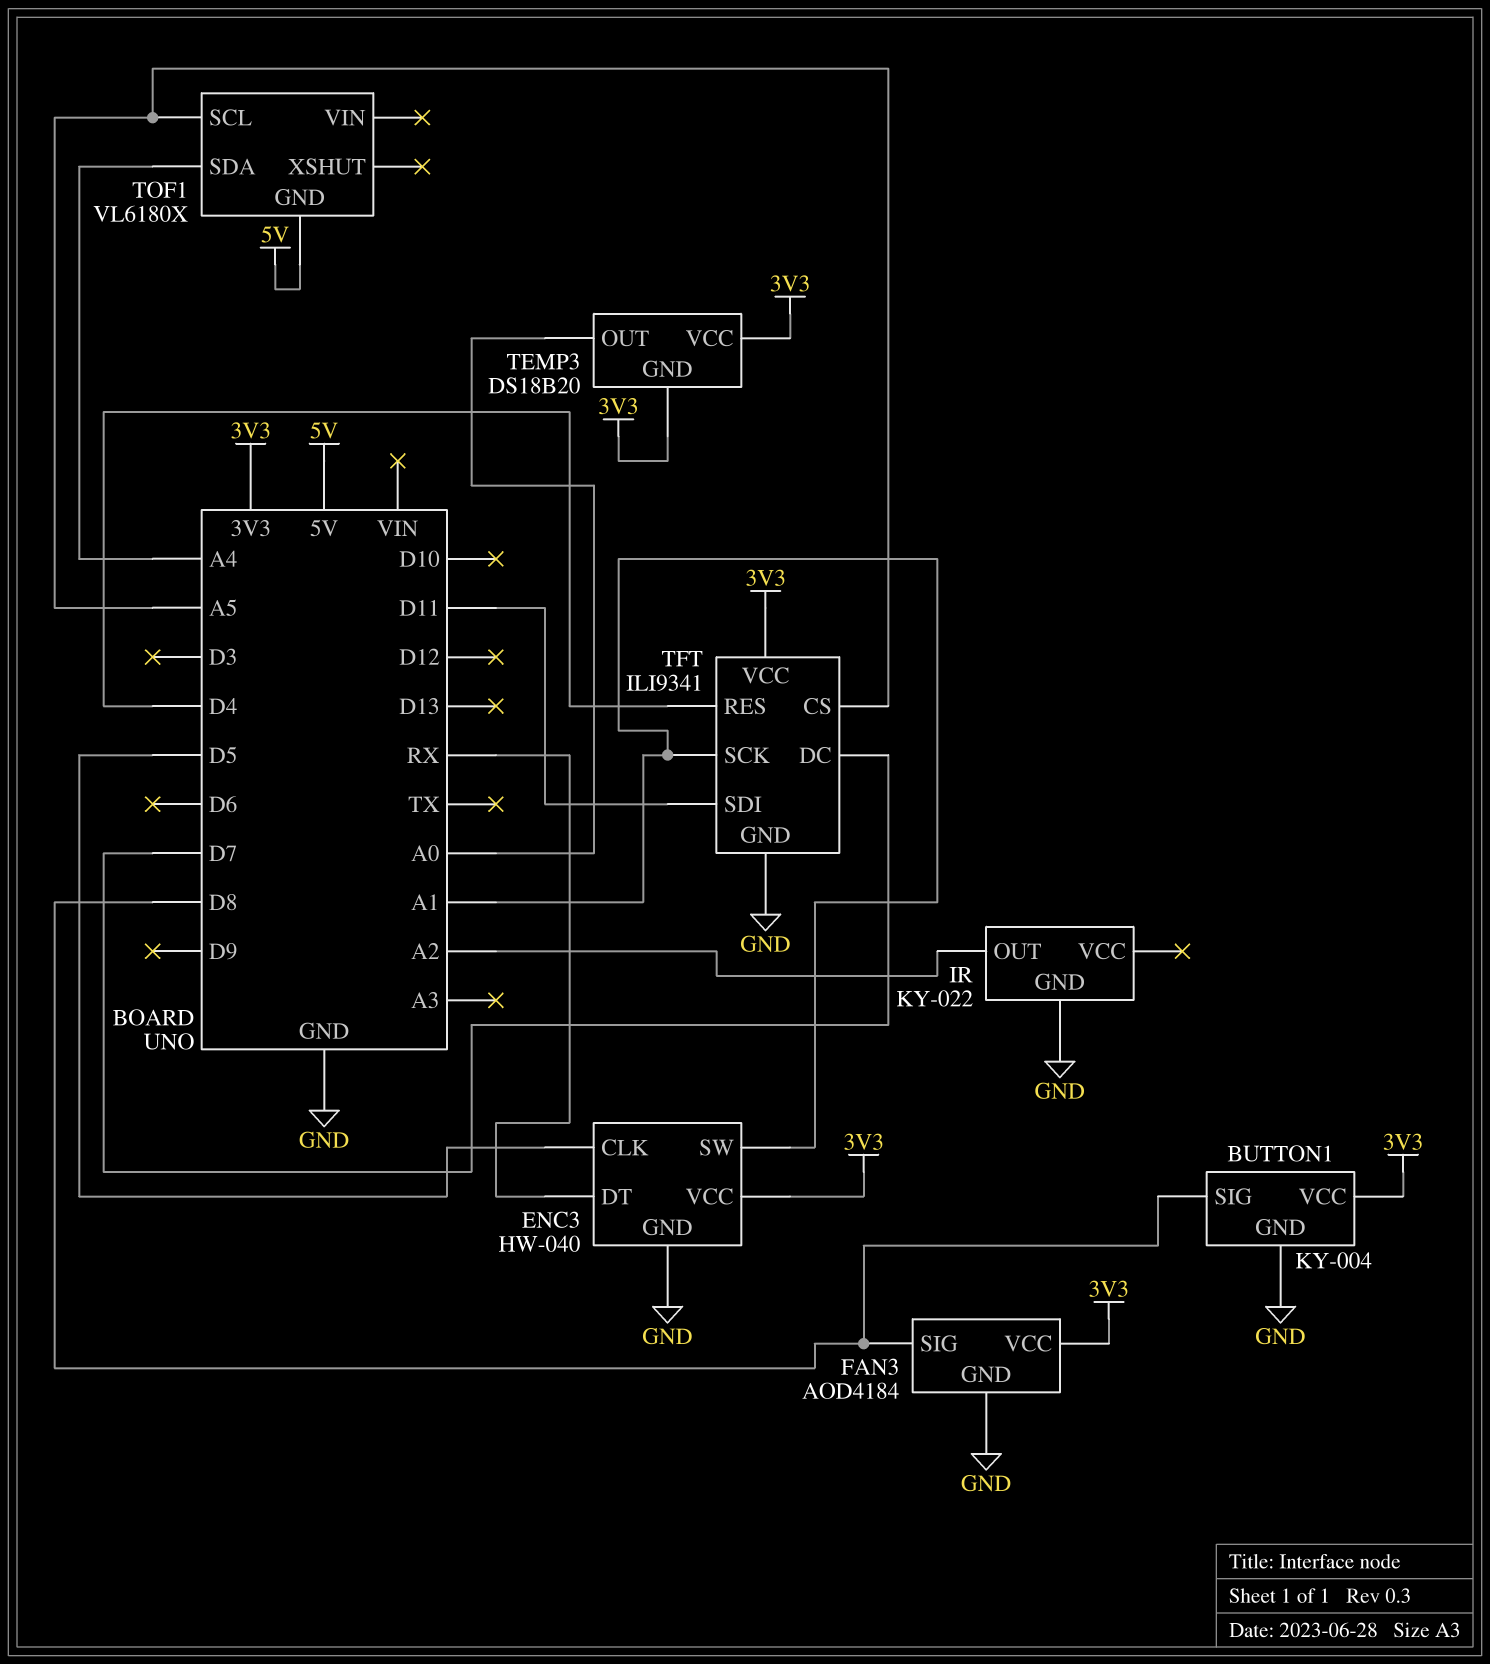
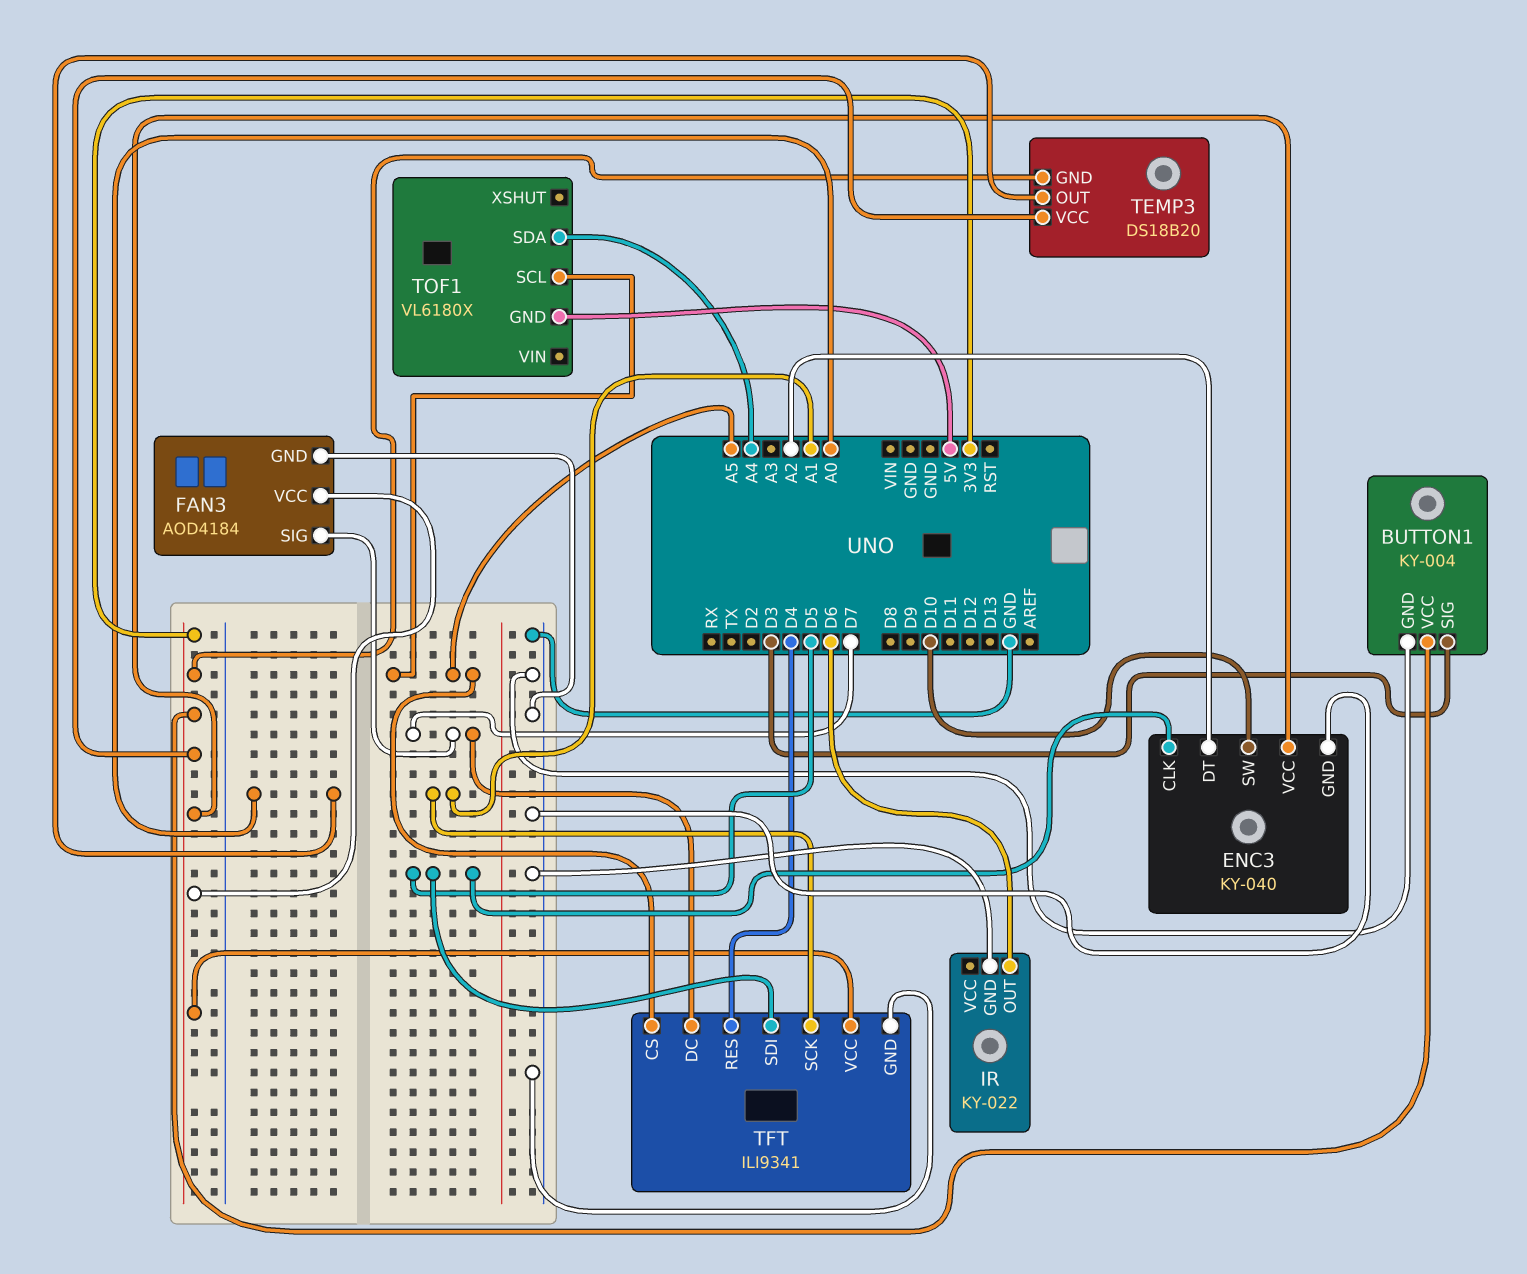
BUTTON1 pin SIG: D8 -> D3
ENC3: HW-040 -> KY-040
ENC3 pin DT: RX -> A2
ENC3 pin SW: A1 -> D10
FAN3 pin SIG: D8 -> D7
IR pin OUT: A2 -> D6
TFT pin SDI: D11 -> D5

